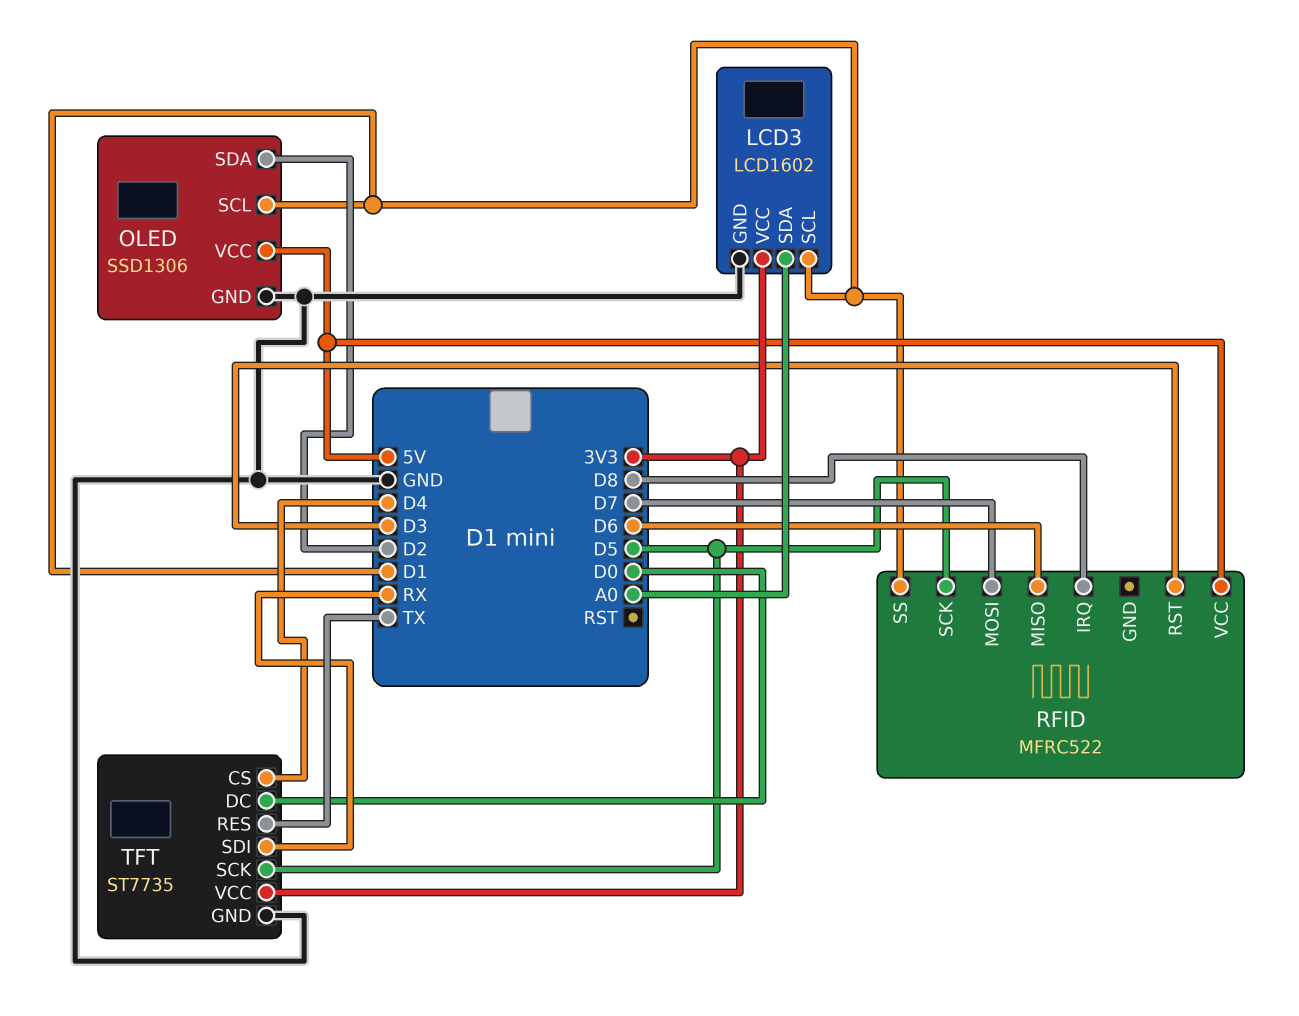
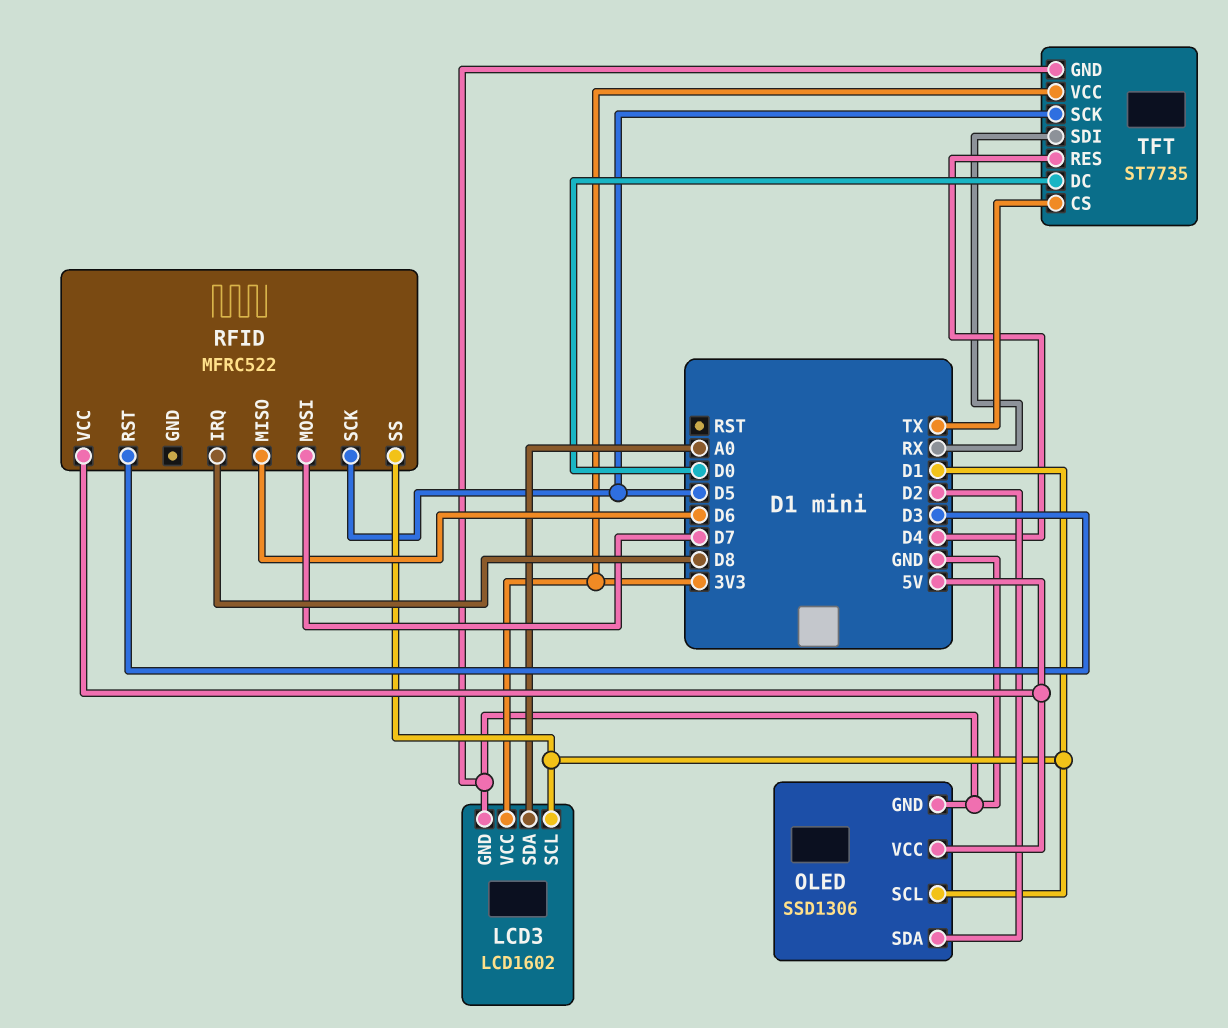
TFT pin CS: D4 -> TX
TFT pin RES: TX -> D4

